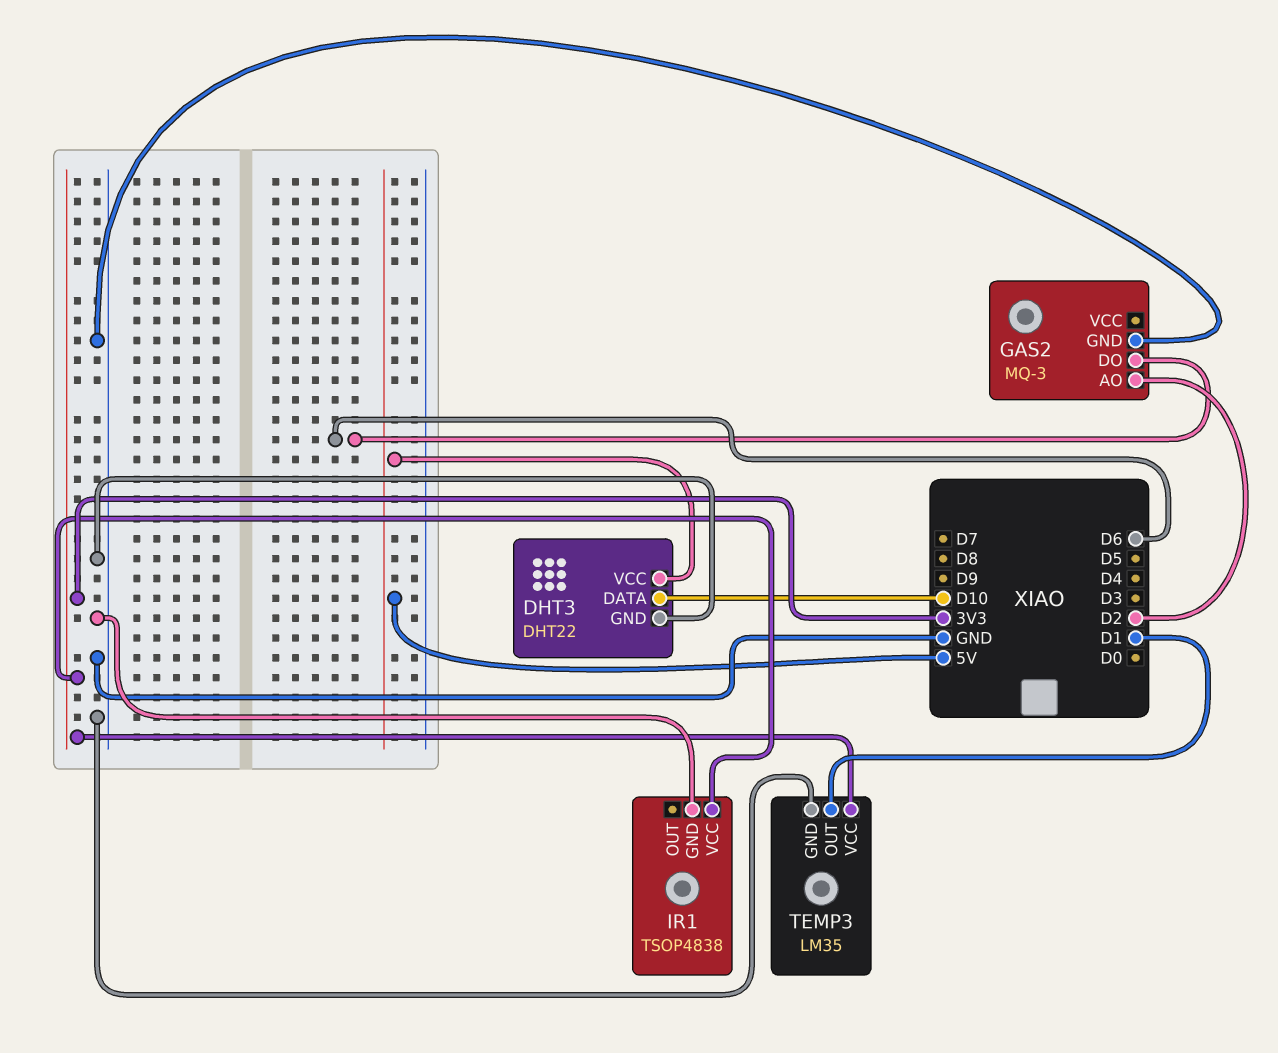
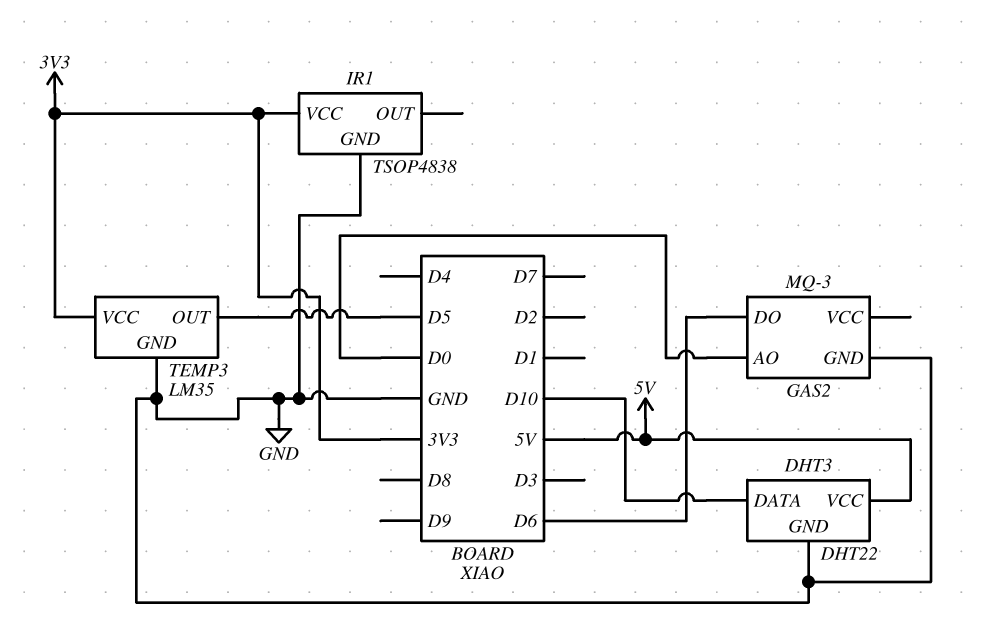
GAS2 pin AO: D2 -> D0
TEMP3 pin OUT: D1 -> D5

